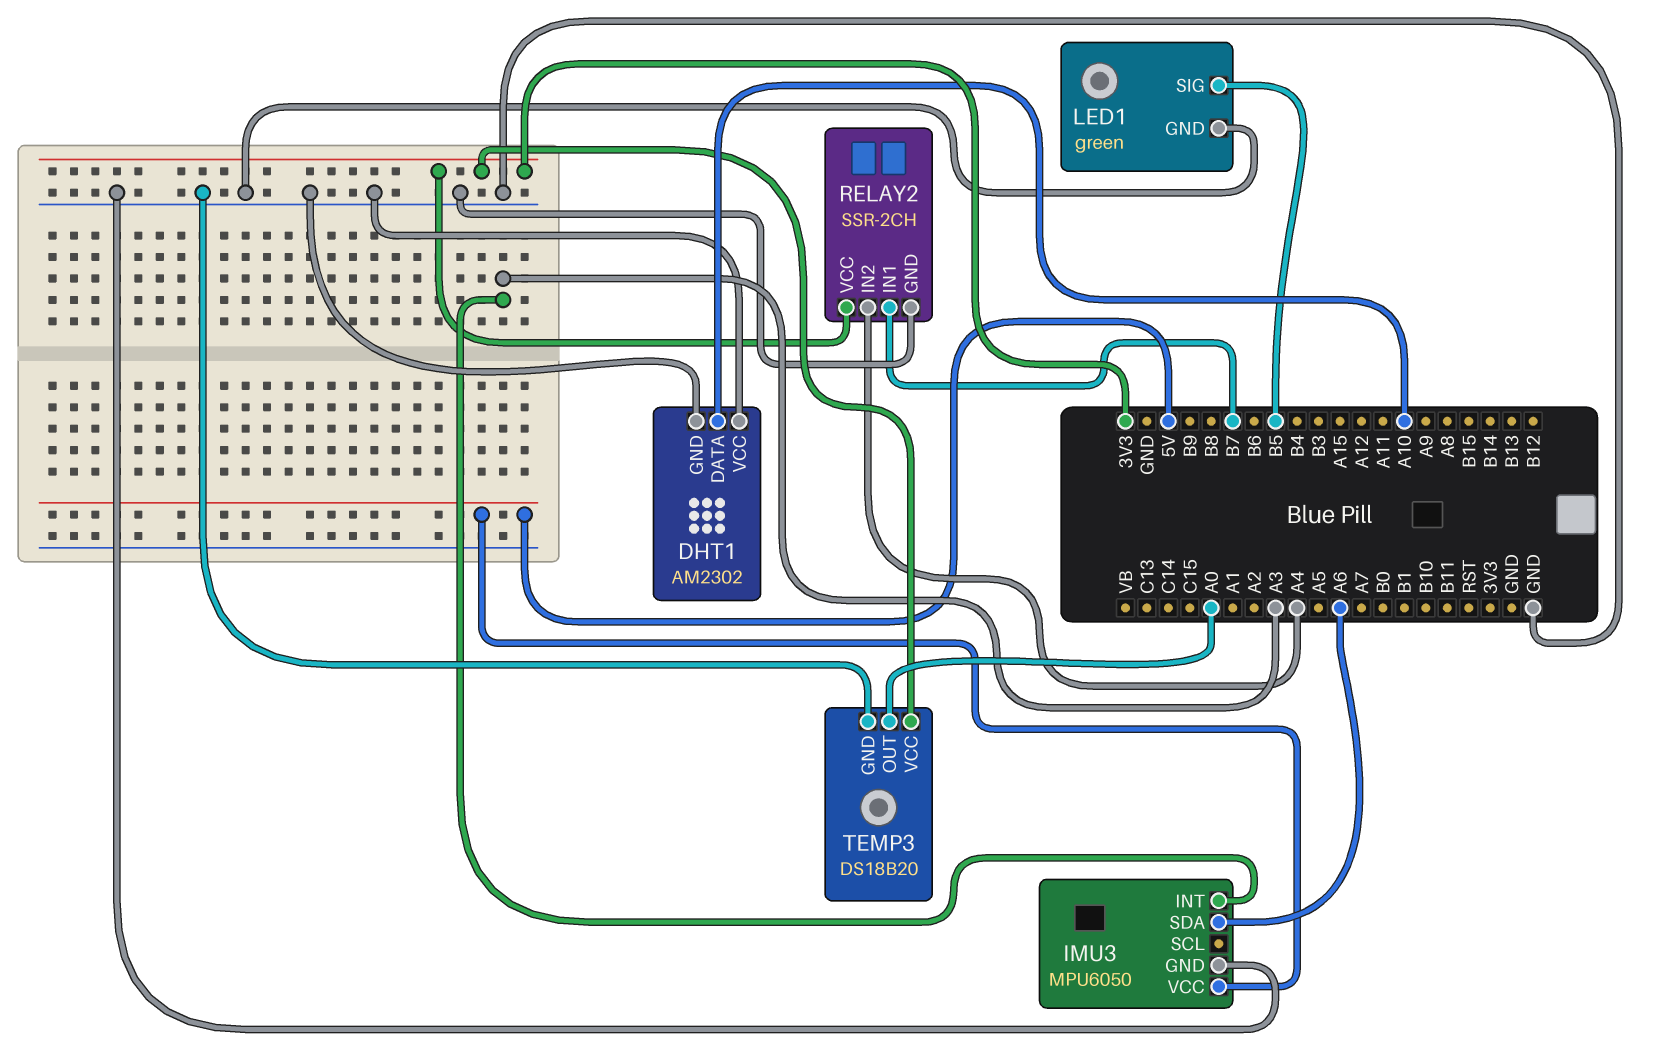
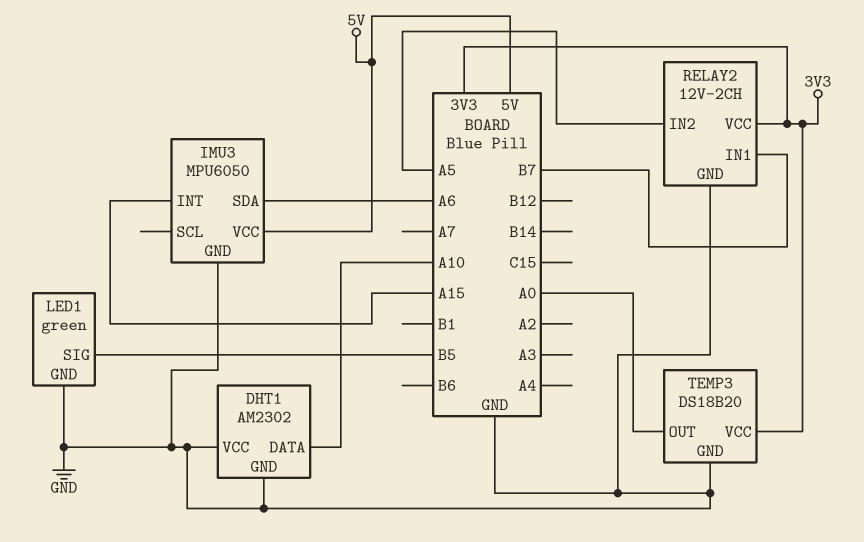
IMU3 pin INT: A3 -> A15
RELAY2: SSR-2CH -> 12V-2CH
RELAY2 pin IN2: A4 -> A5

